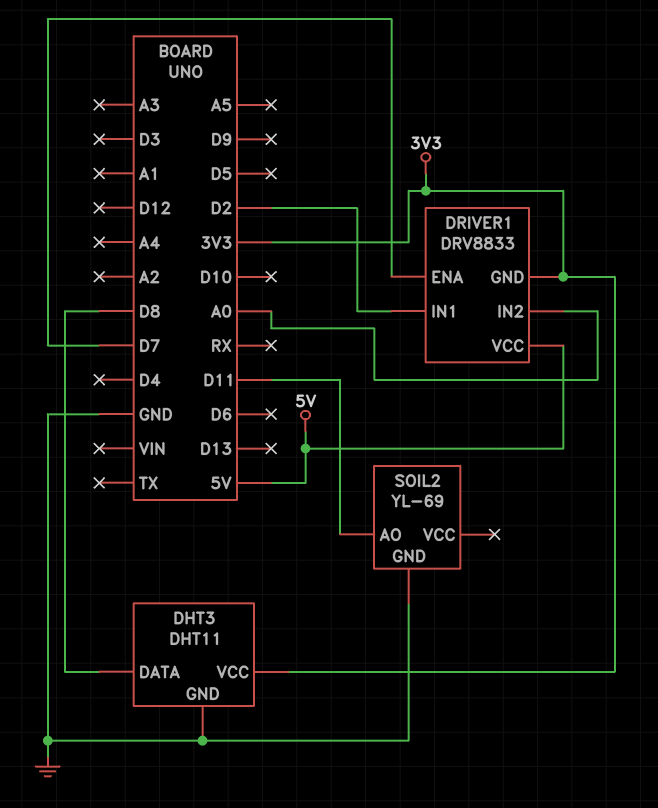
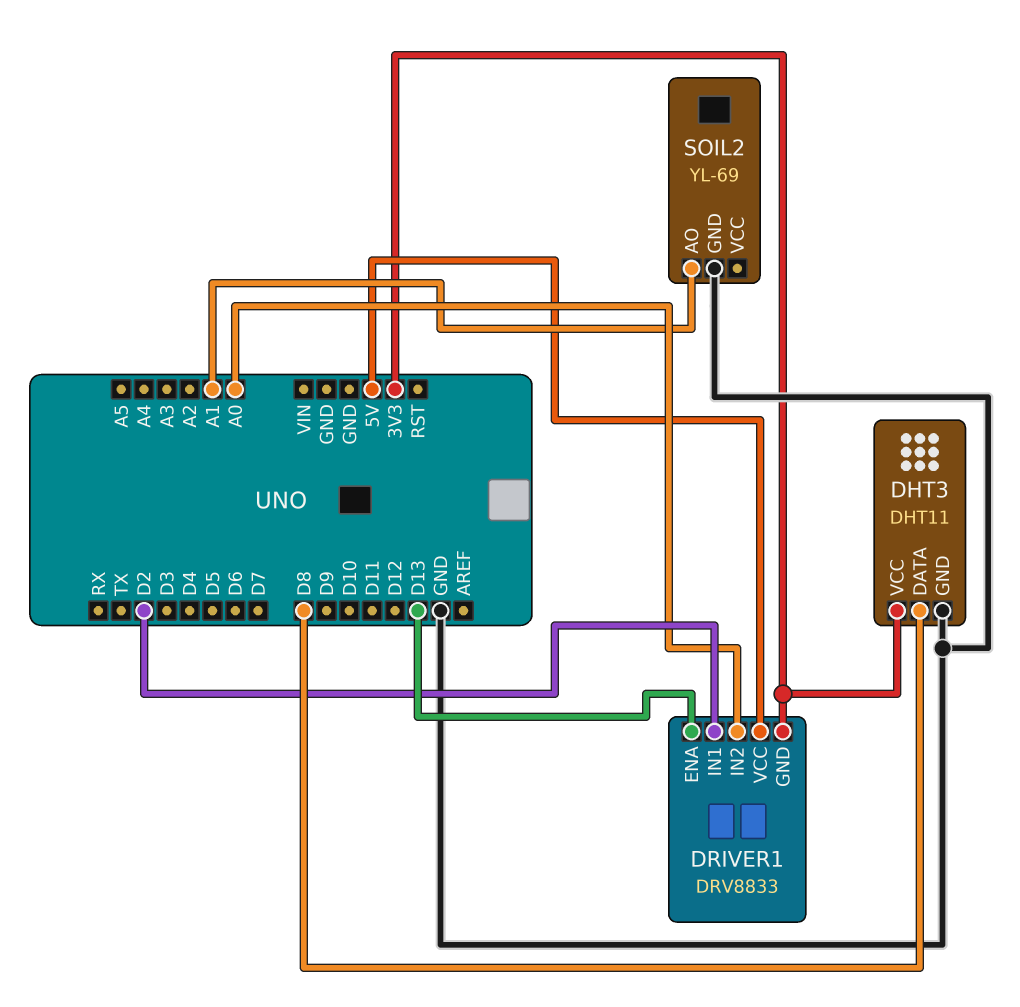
DRIVER1 pin ENA: D7 -> D13
SOIL2 pin AO: D11 -> A1

